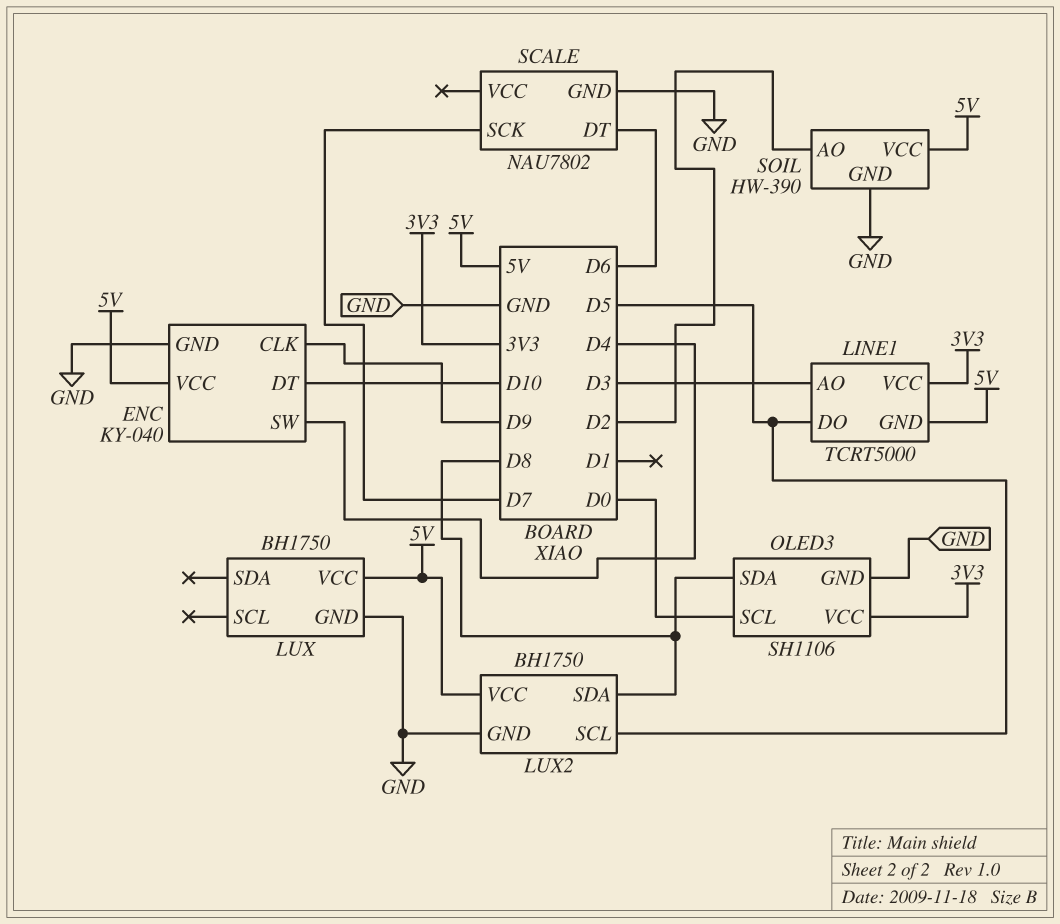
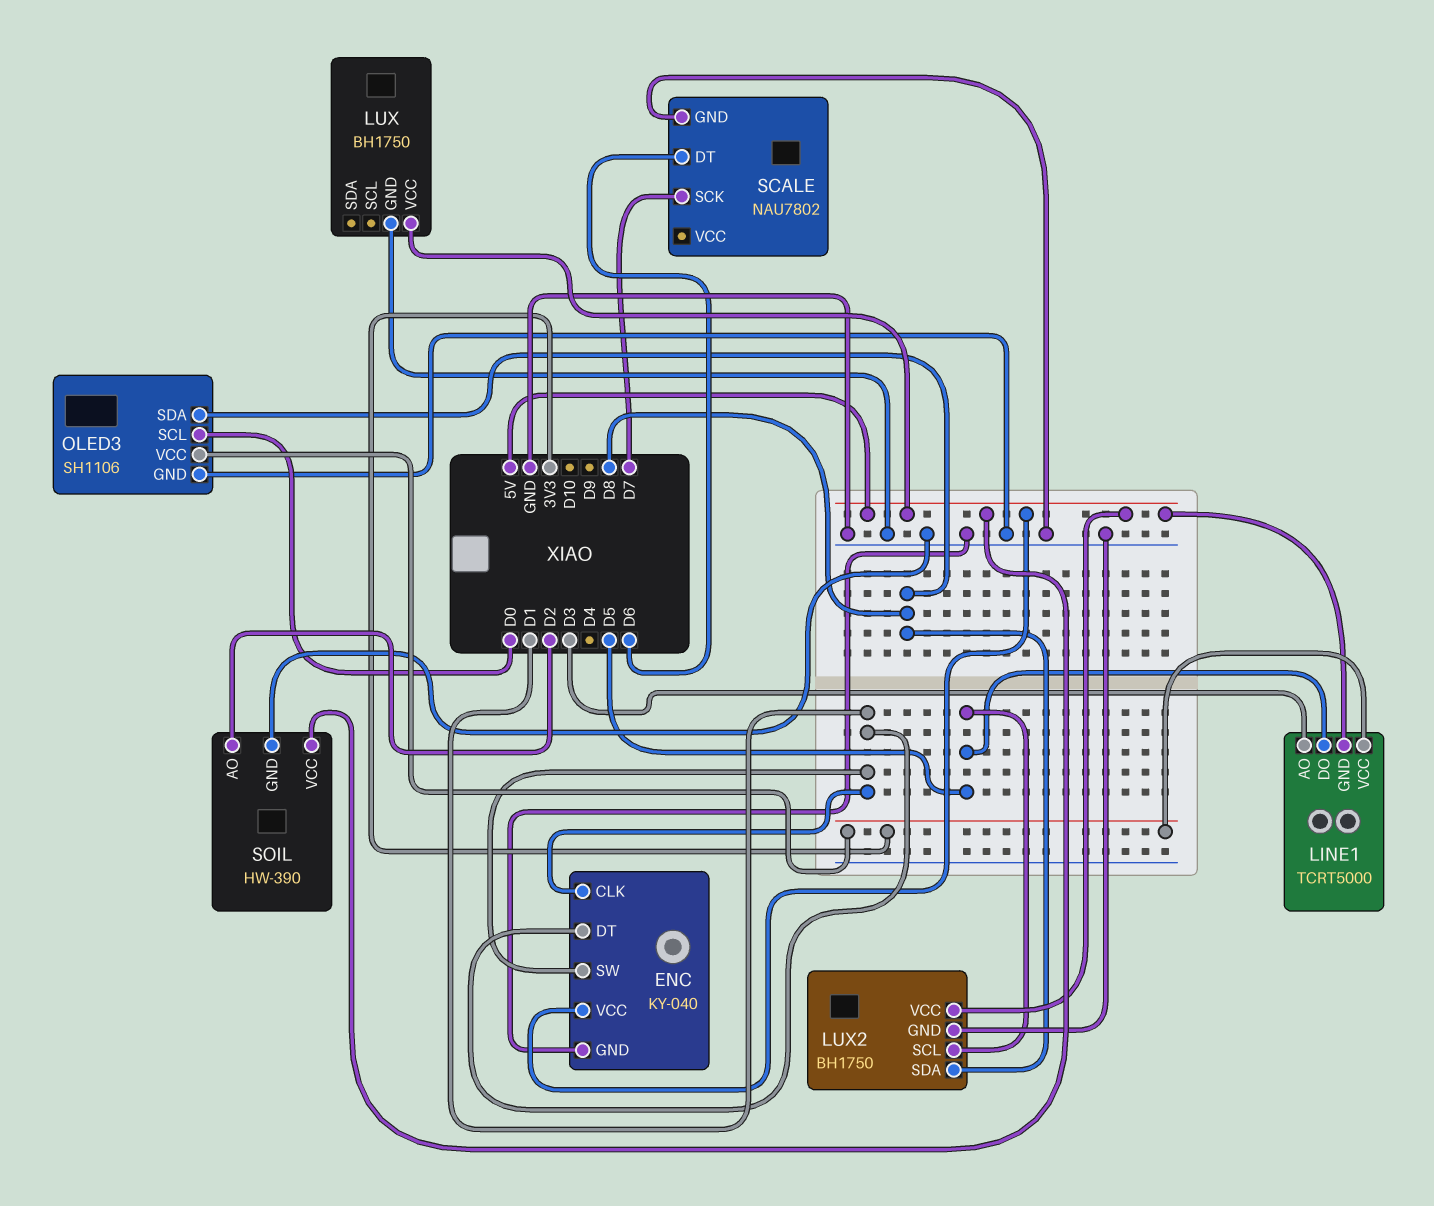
ENC pin CLK: D9 -> D1
ENC pin DT: D10 -> D1
ENC pin SW: D4 -> D1

